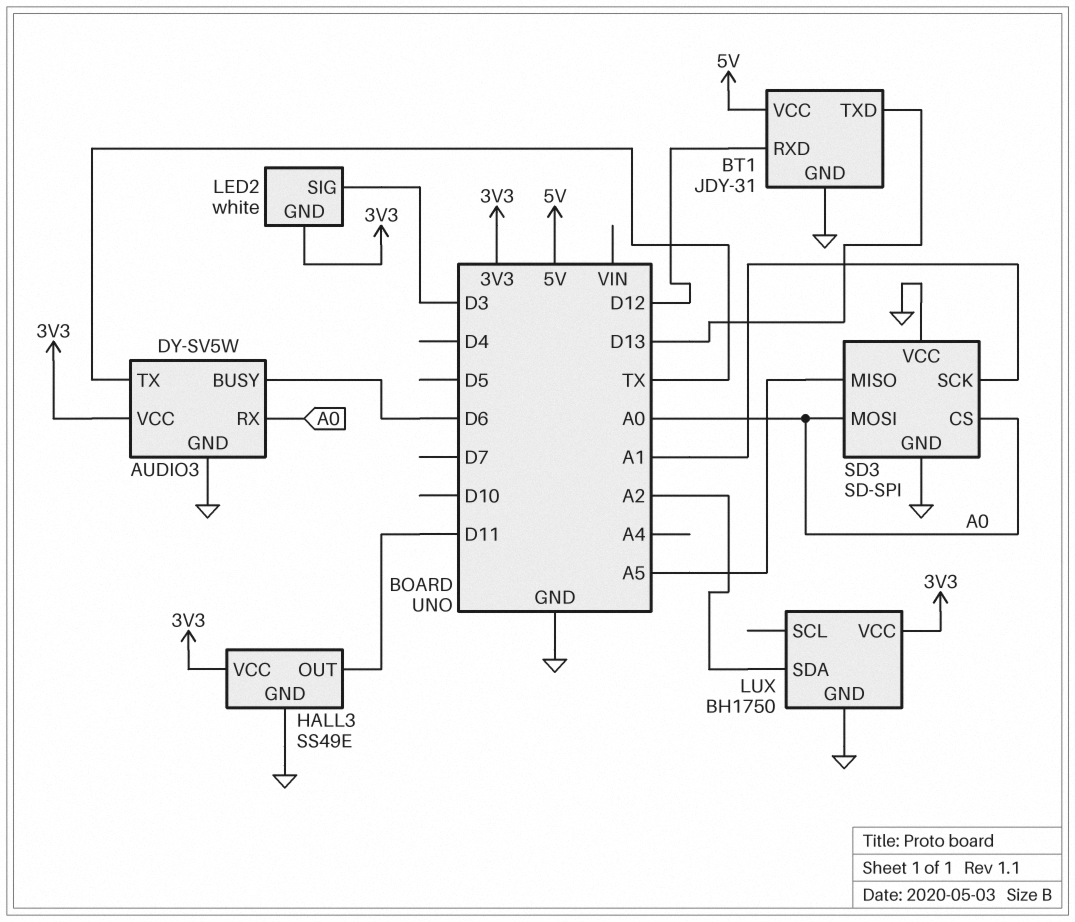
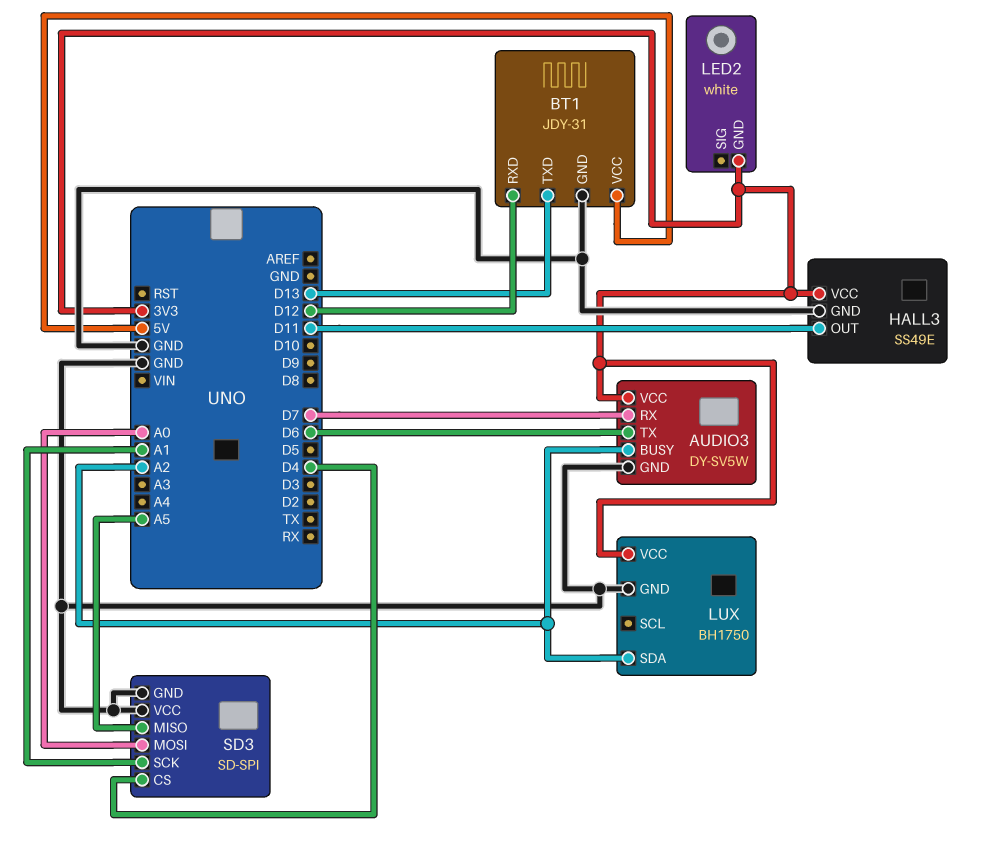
AUDIO3 pin BUSY: D6 -> A2
AUDIO3 pin RX: A0 -> D7
AUDIO3 pin TX: TX -> D6
LED2 pin SIG: D3 -> none
SD3 pin CS: A0 -> D4

